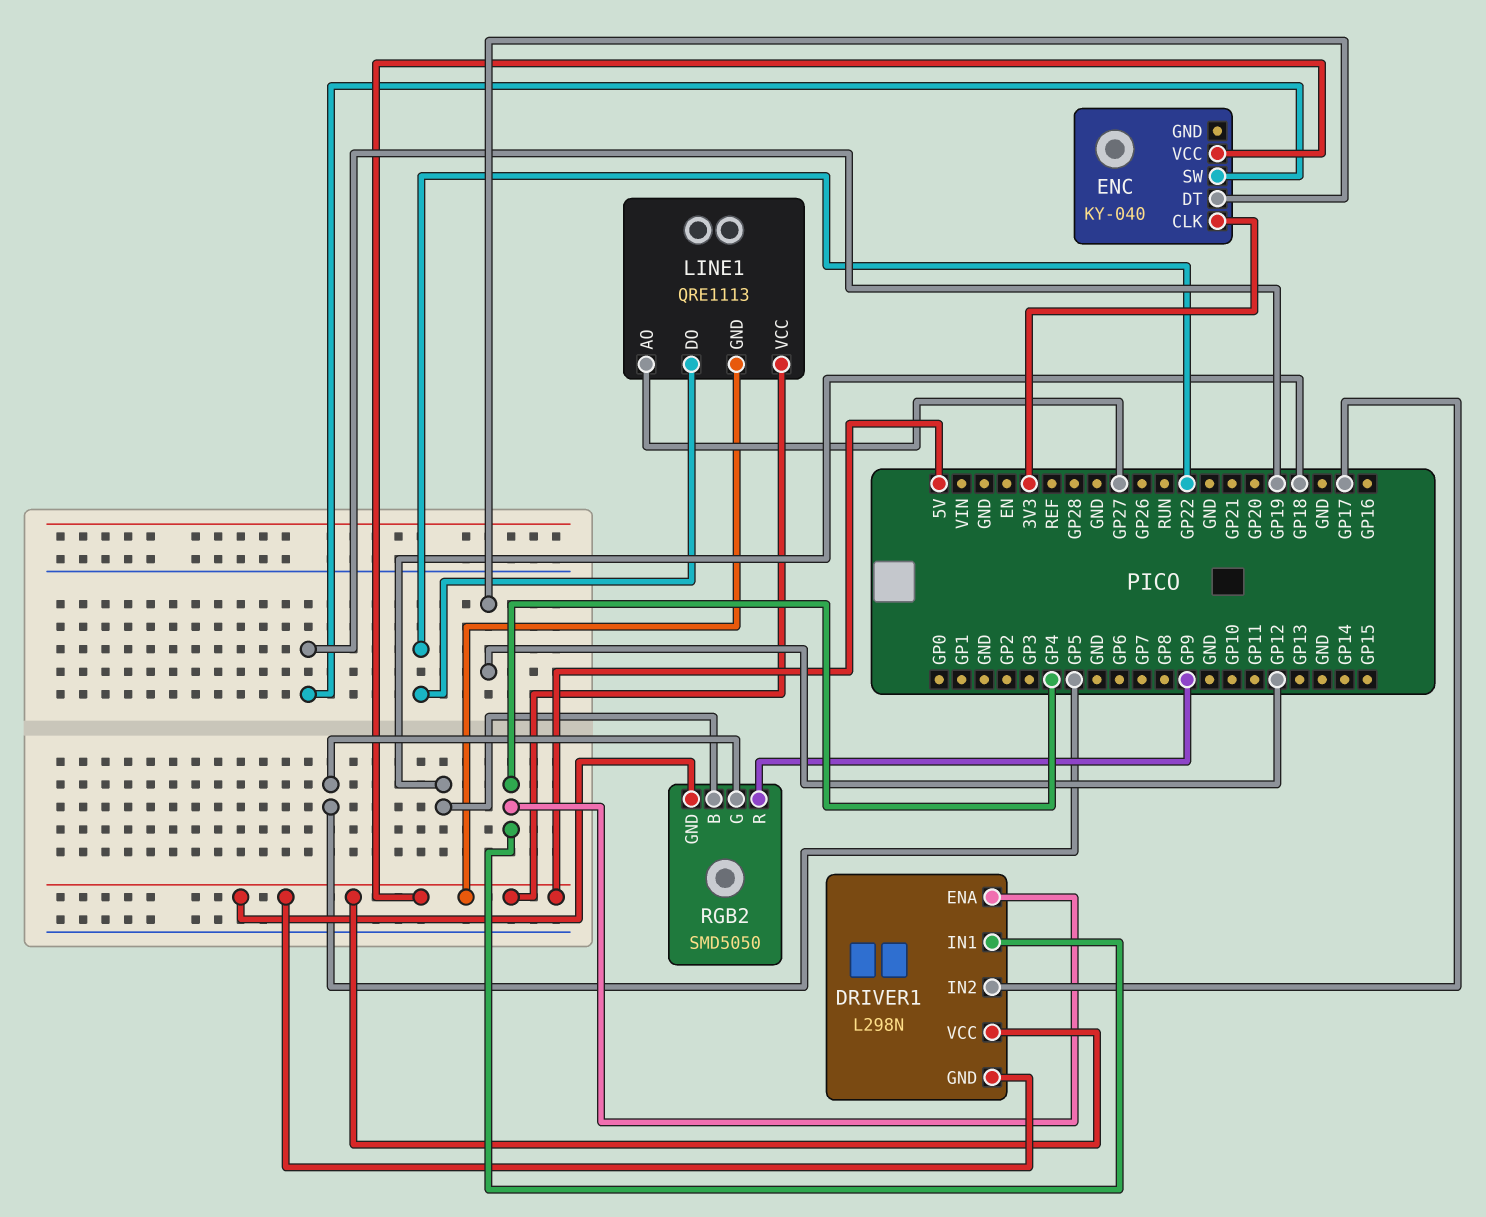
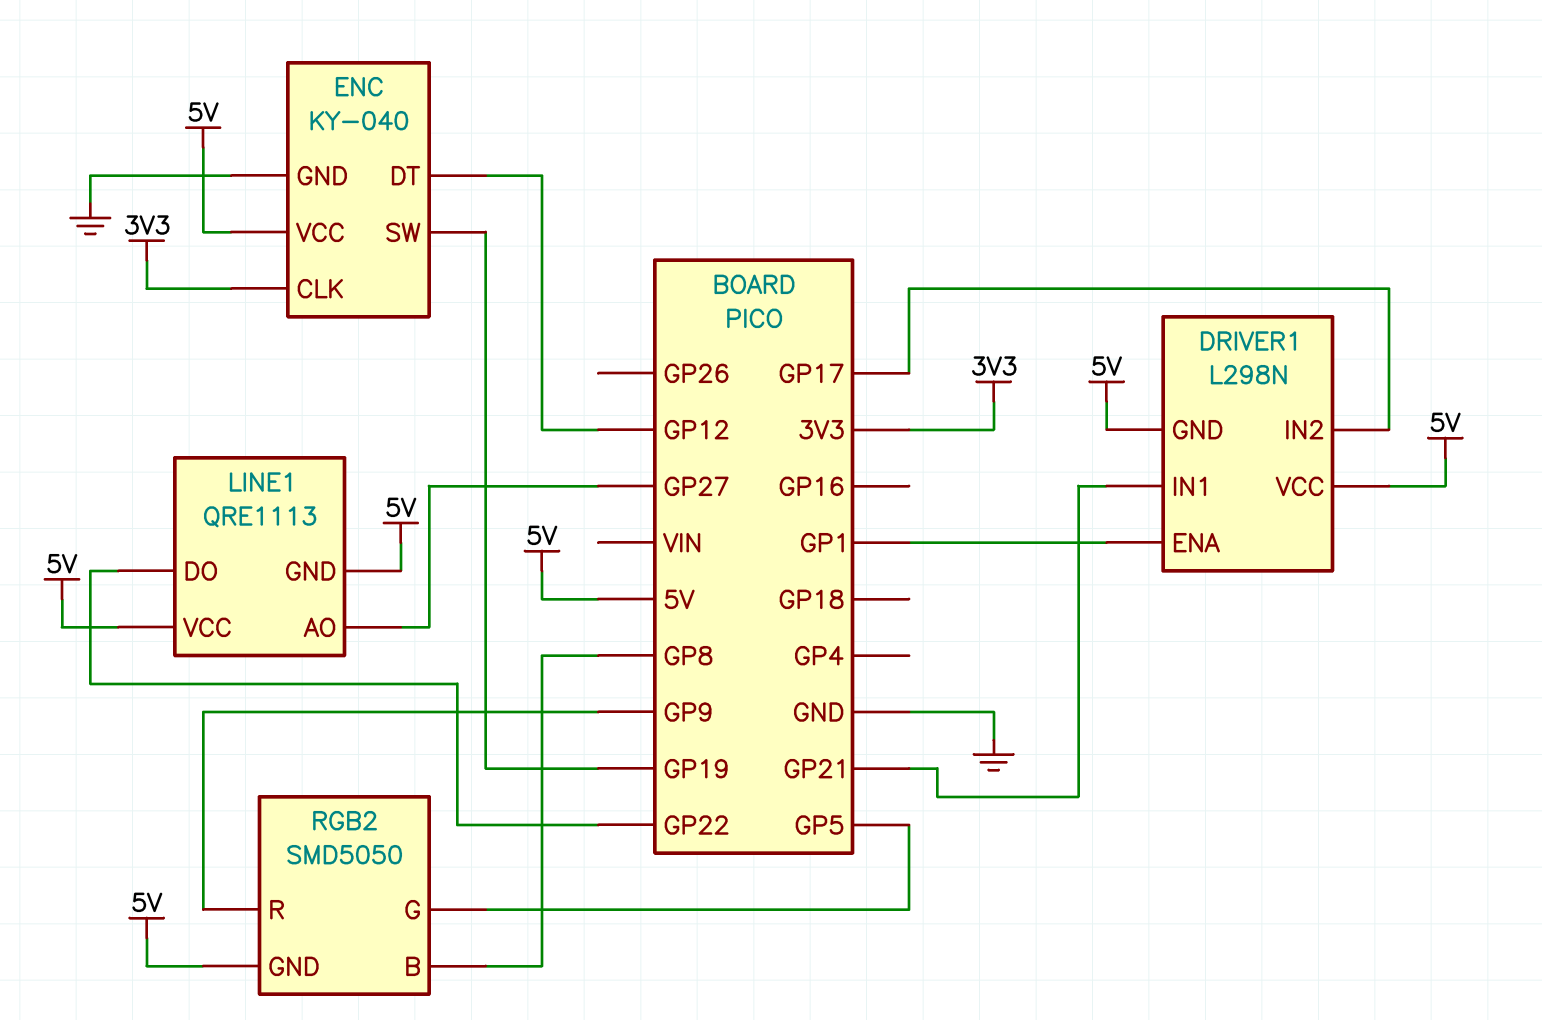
DRIVER1 pin ENA: GP4 -> GP1
DRIVER1 pin IN1: GP4 -> GP21
ENC pin GND: none -> GND
RGB2 pin B: GP18 -> GP8

